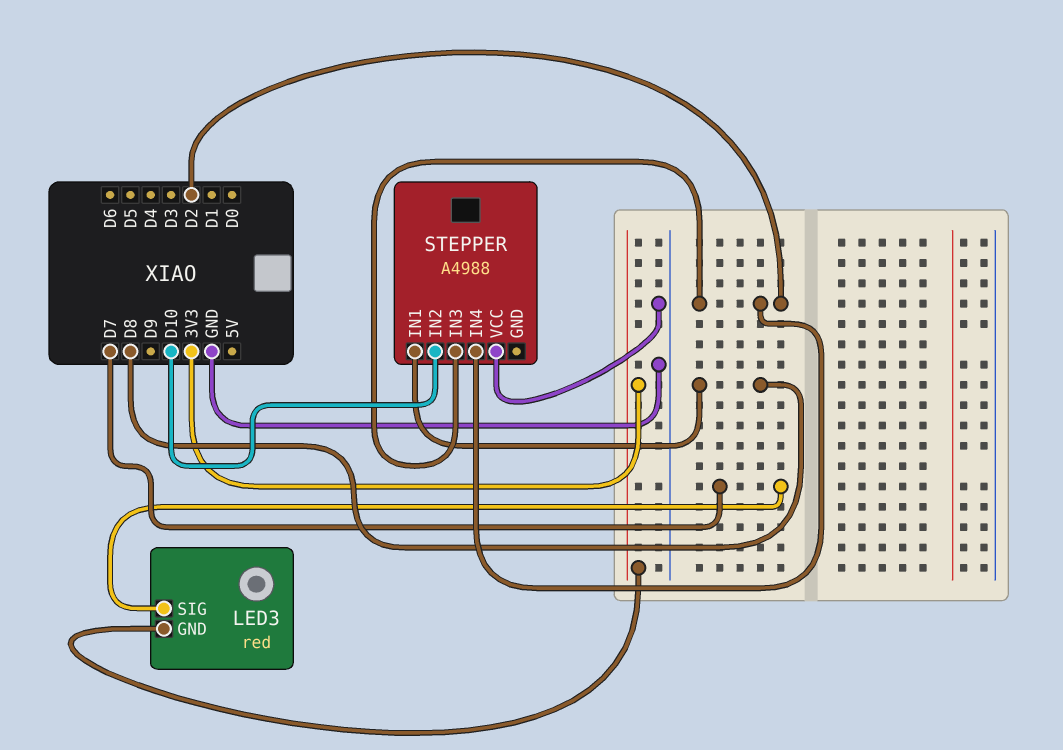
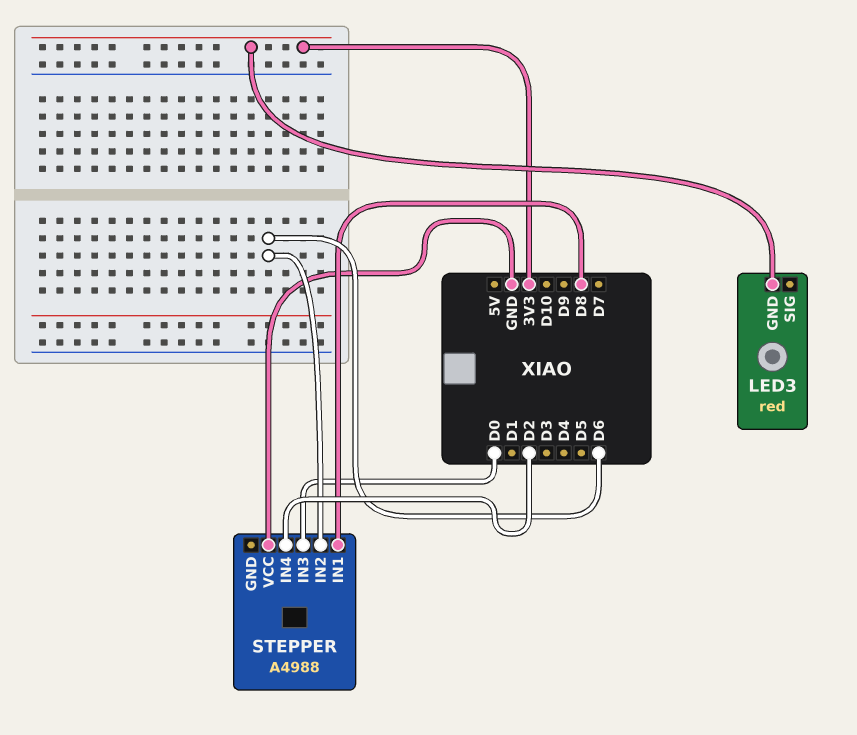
LED3 pin SIG: D7 -> none
STEPPER pin IN2: D10 -> D6
STEPPER pin IN3: D2 -> D0

